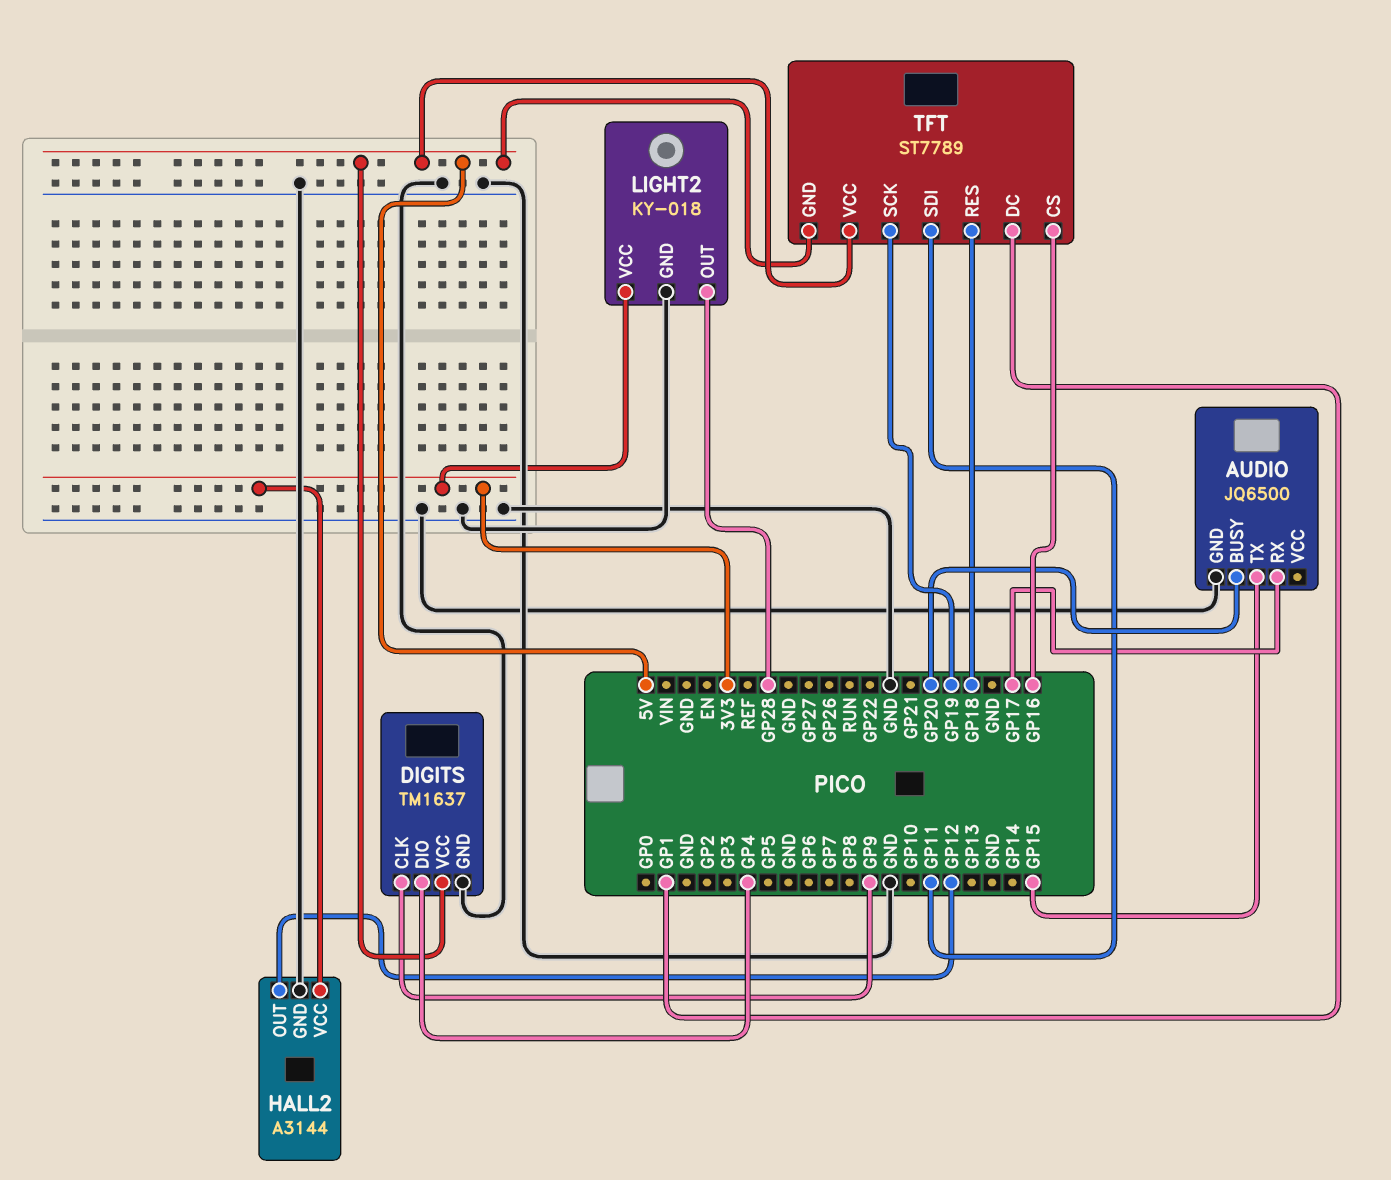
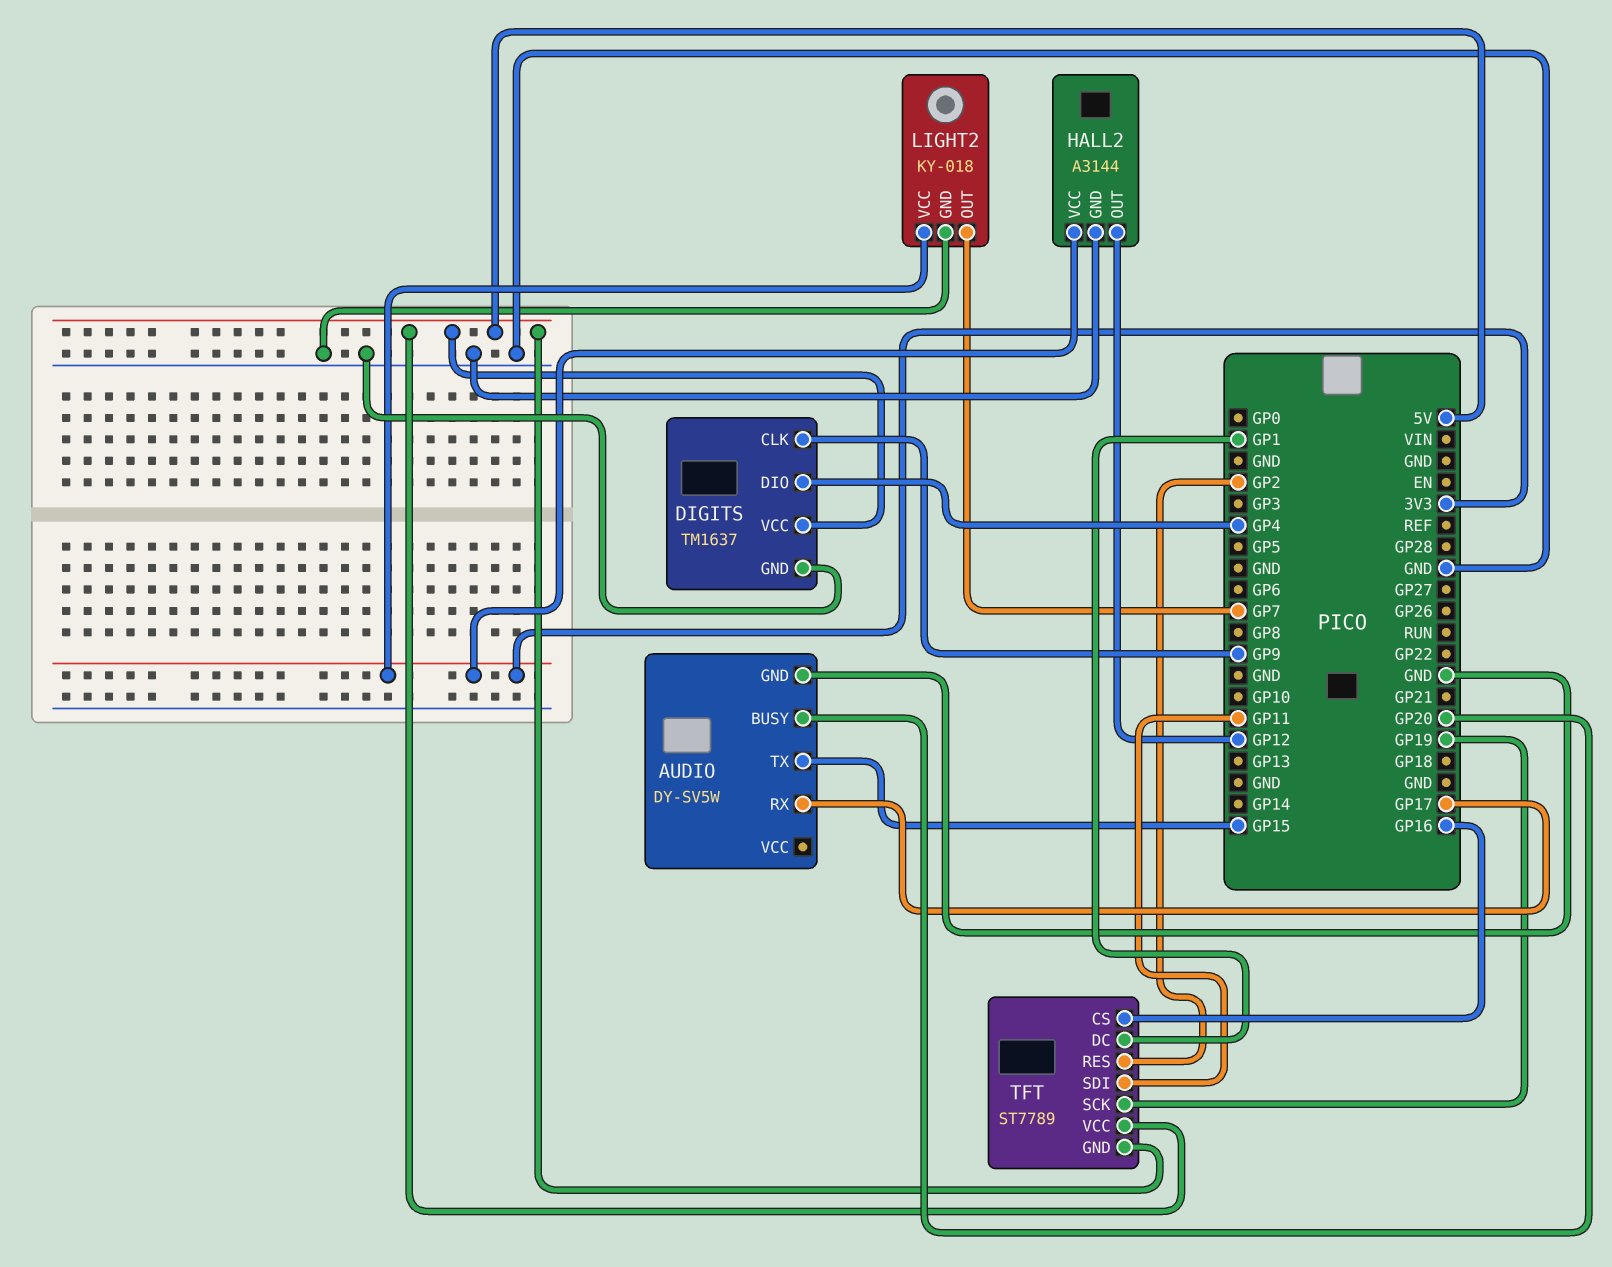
AUDIO: JQ6500 -> DY-SV5W
LIGHT2 pin OUT: GP28 -> GP7
TFT pin RES: GP18 -> GP2

